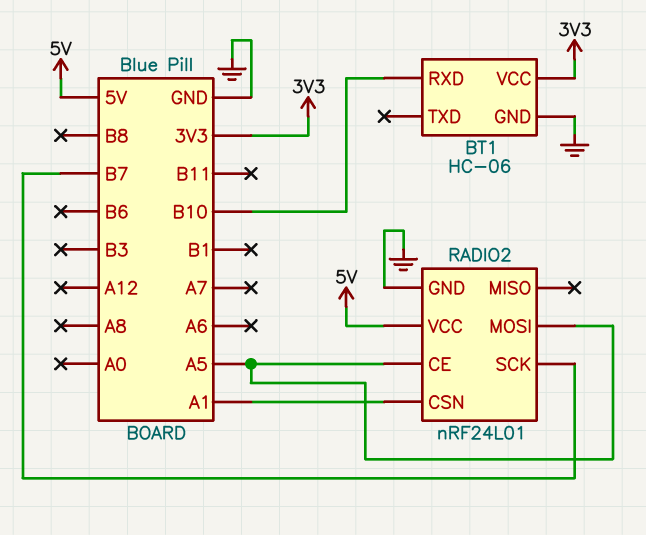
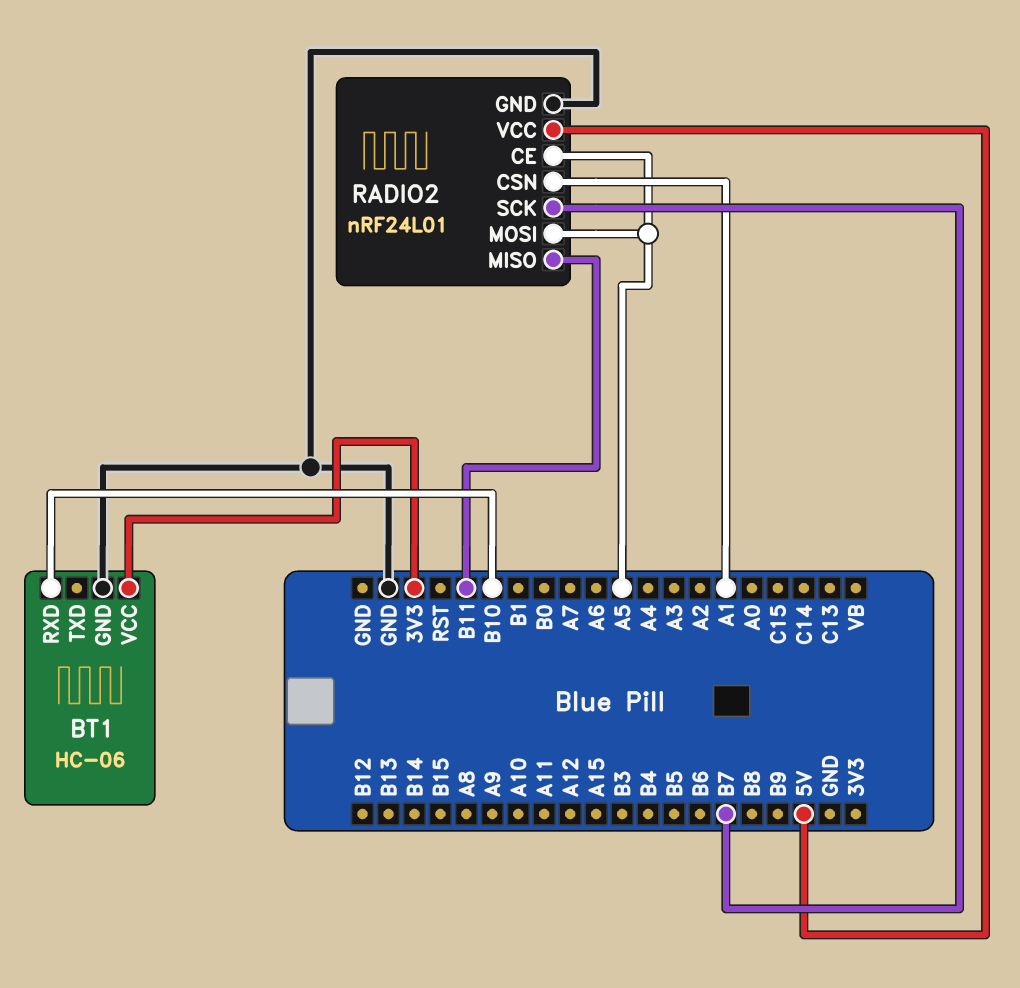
RADIO2 pin MISO: none -> B11

